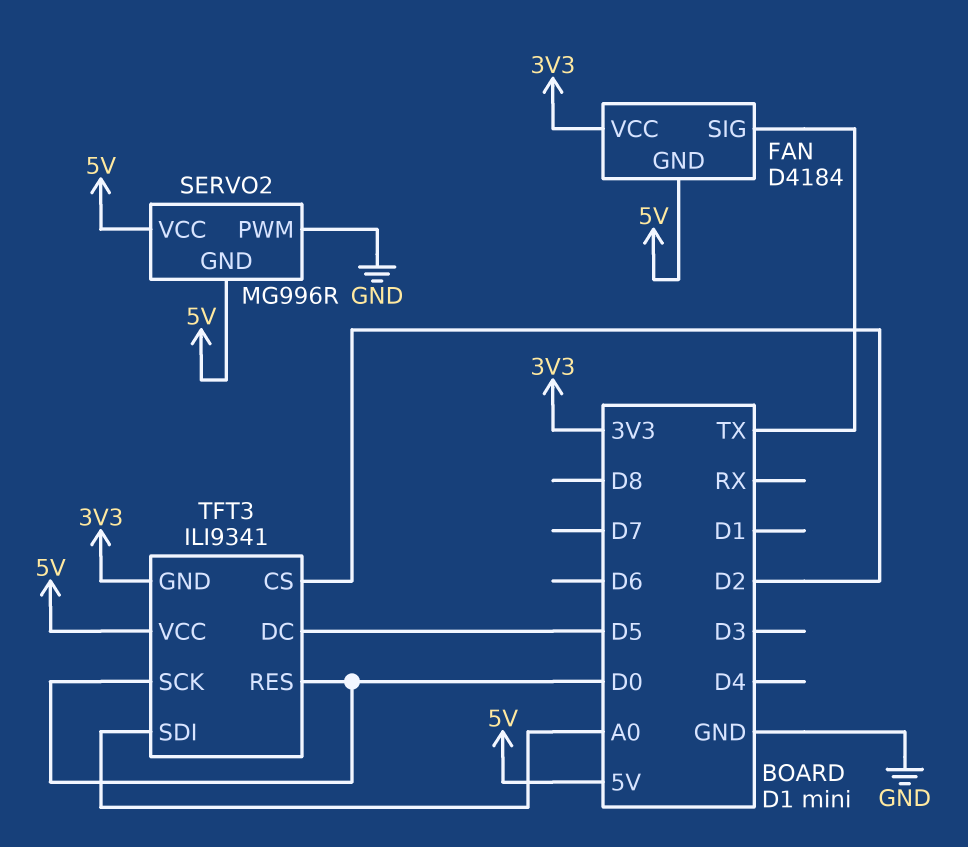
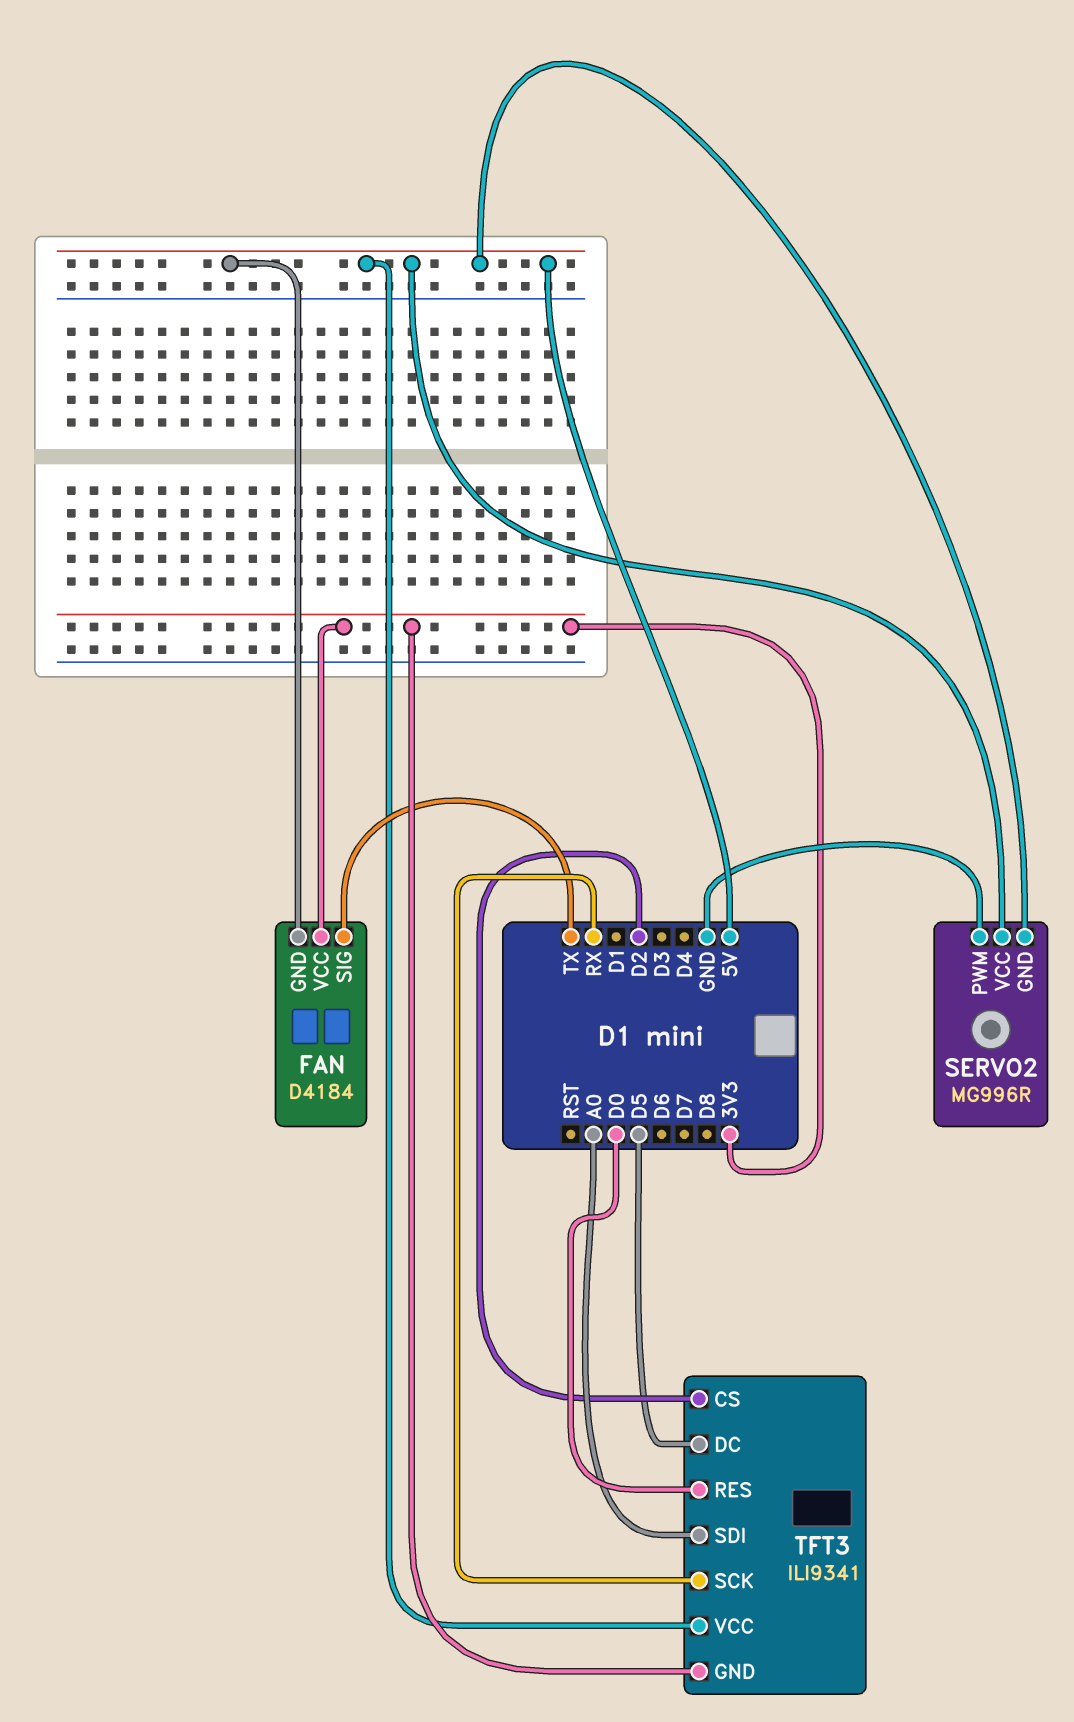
TFT3 pin SCK: D0 -> RX

